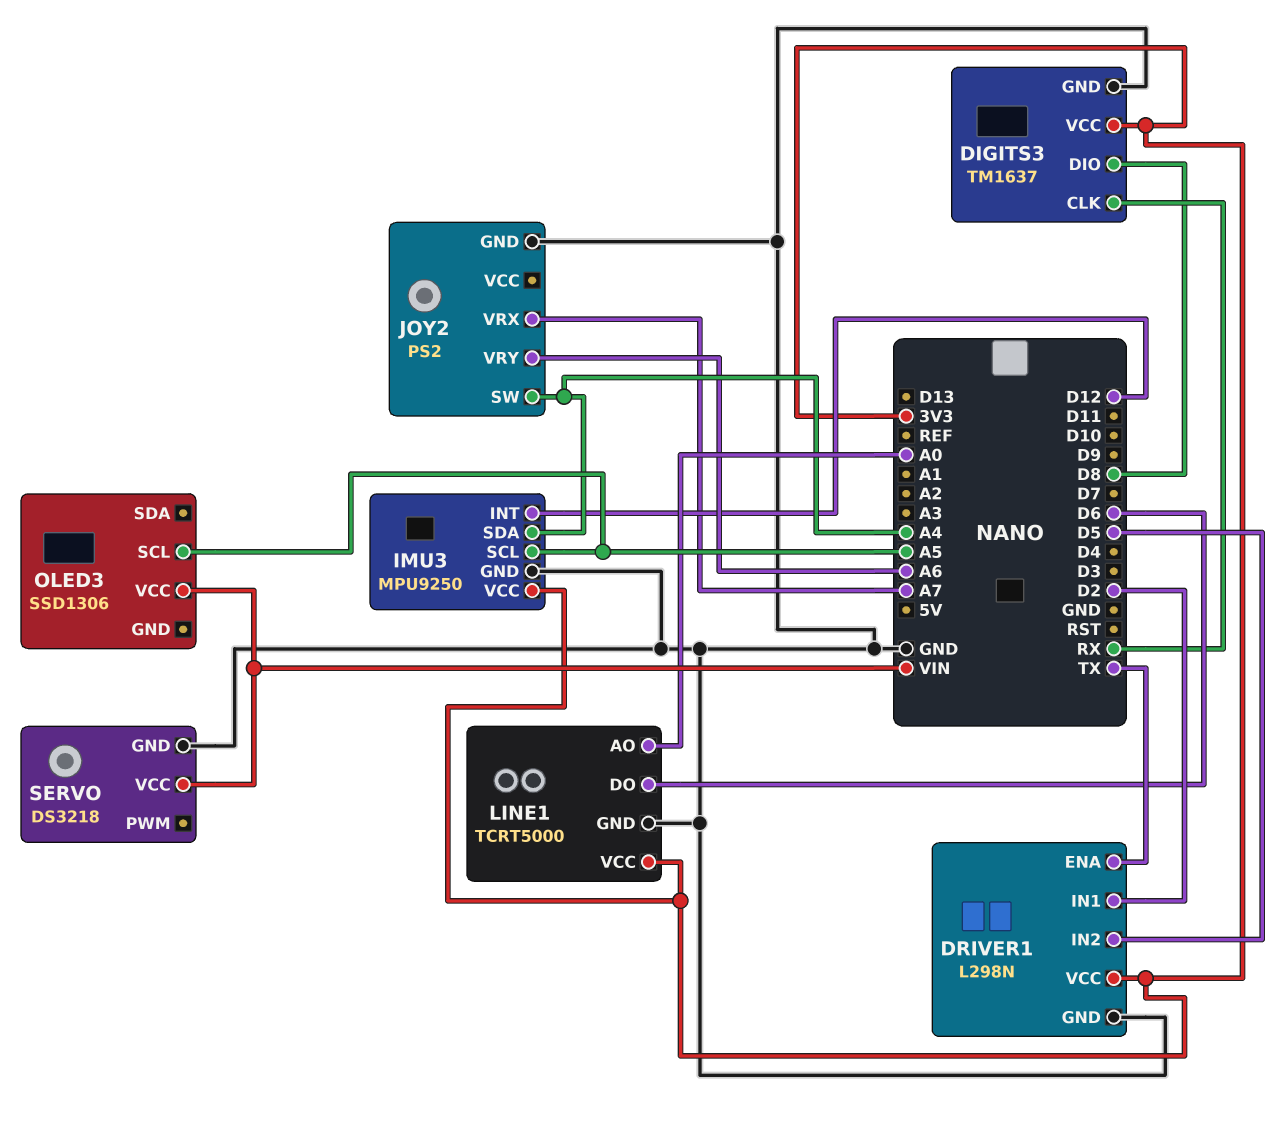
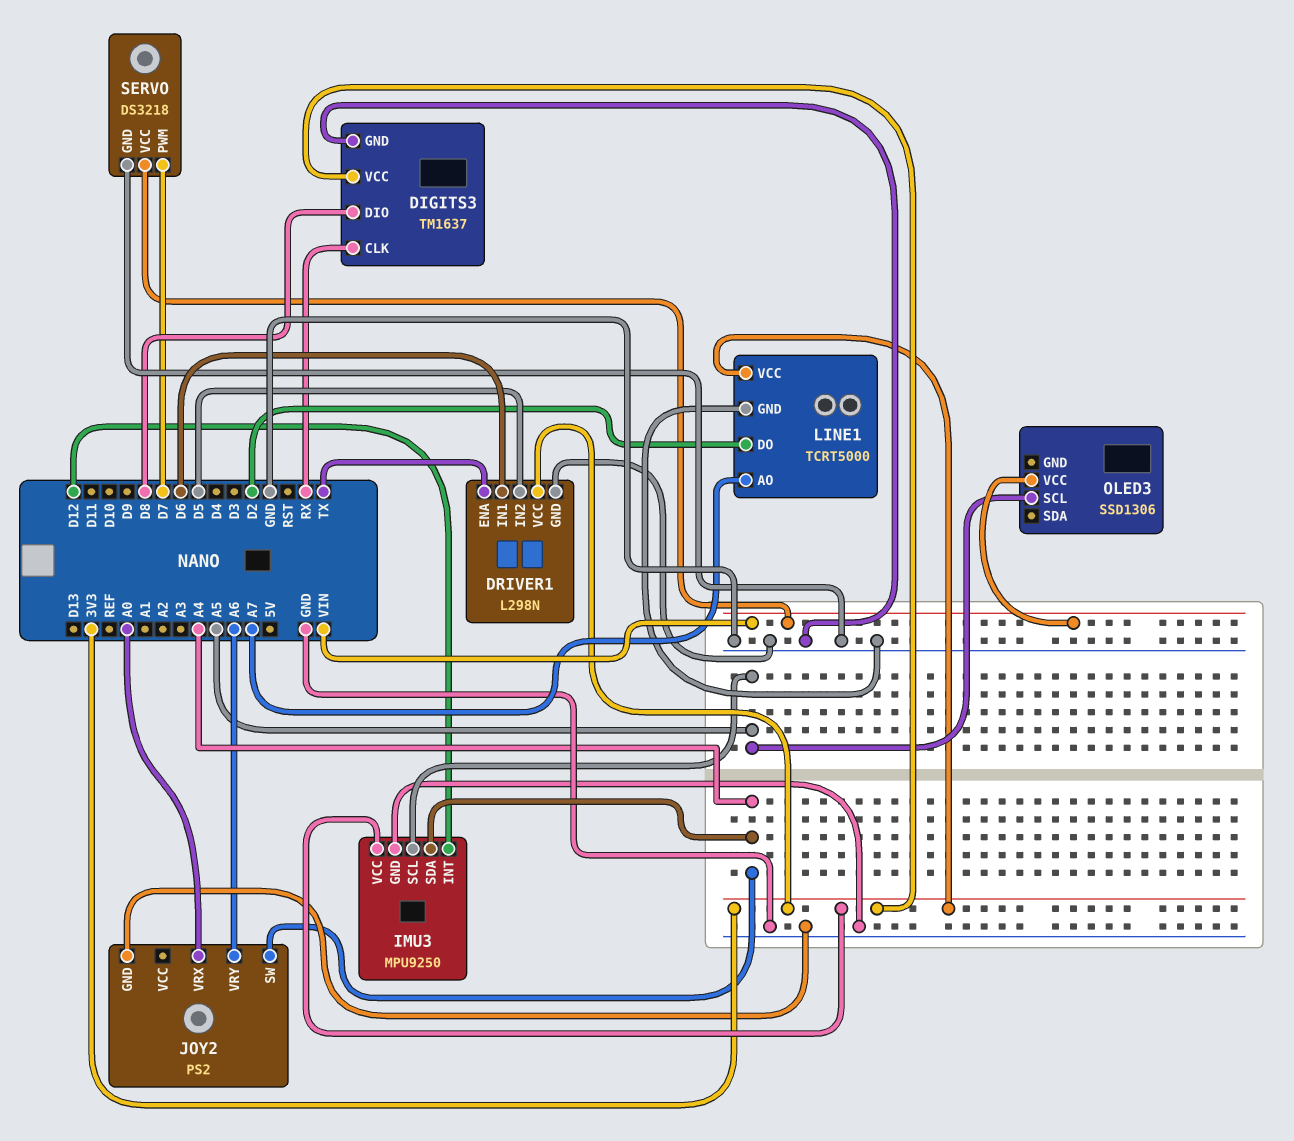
DRIVER1 pin IN1: D2 -> D6
JOY2 pin VRX: A7 -> A0
LINE1 pin AO: A0 -> A7
LINE1 pin DO: D6 -> D2
SERVO pin PWM: none -> D7

